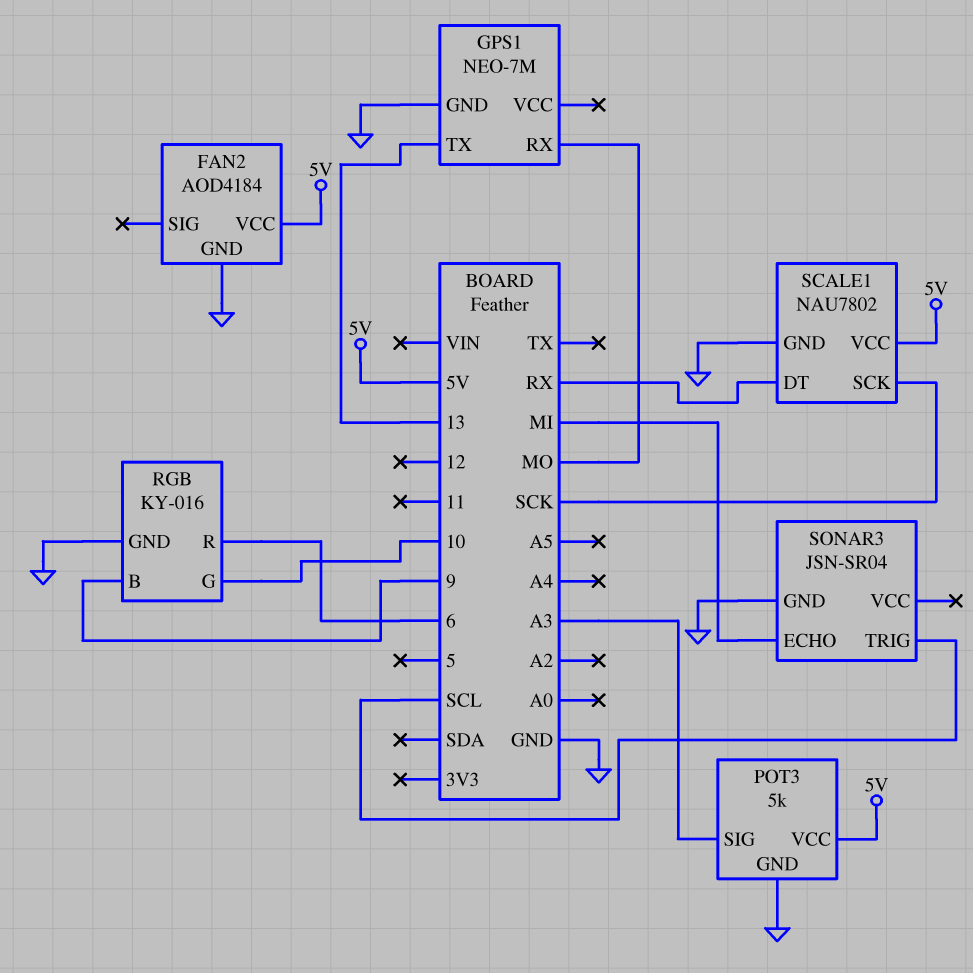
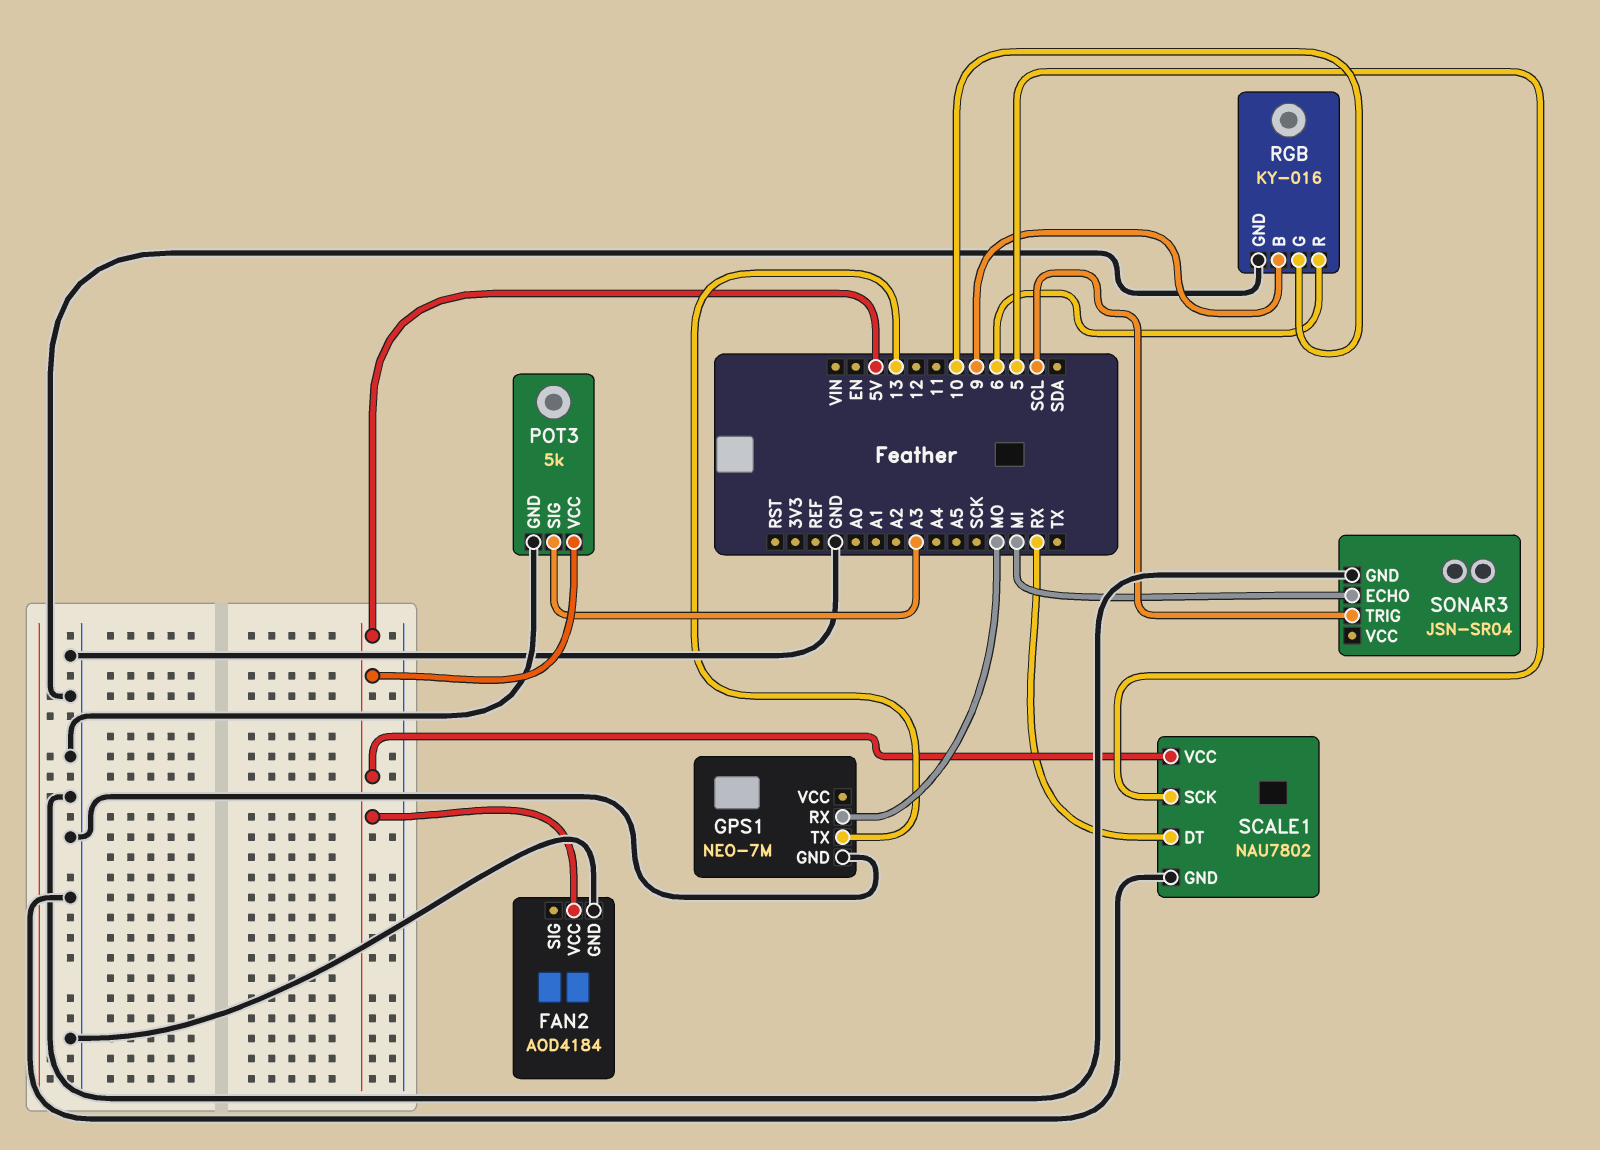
SCALE1 pin SCK: SCK -> 5

